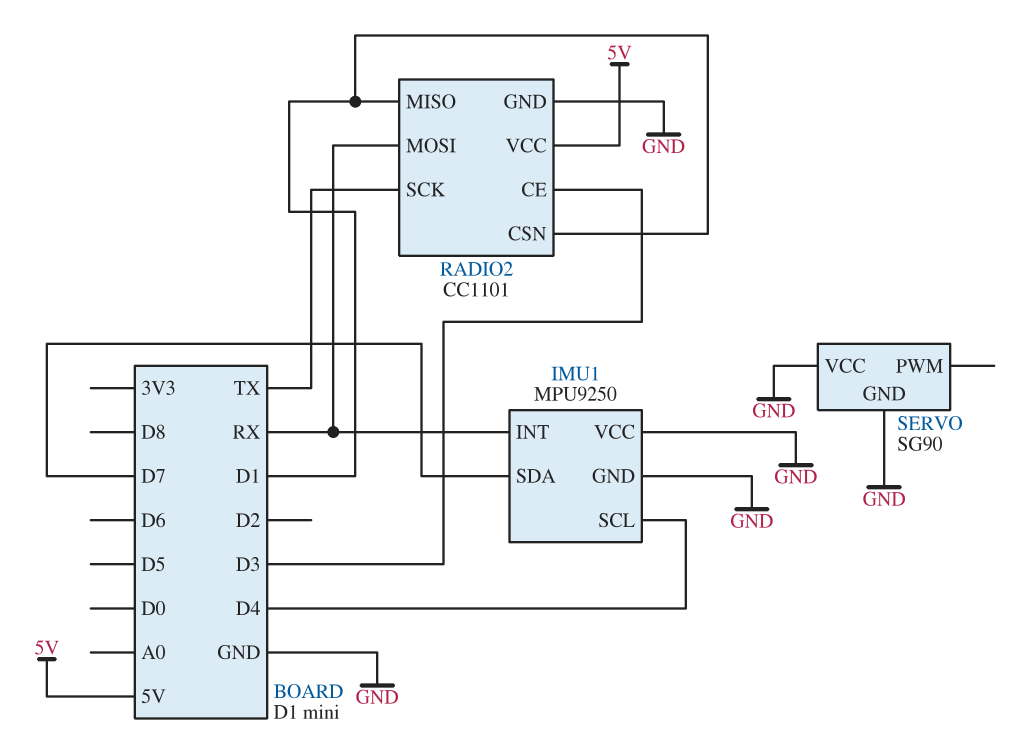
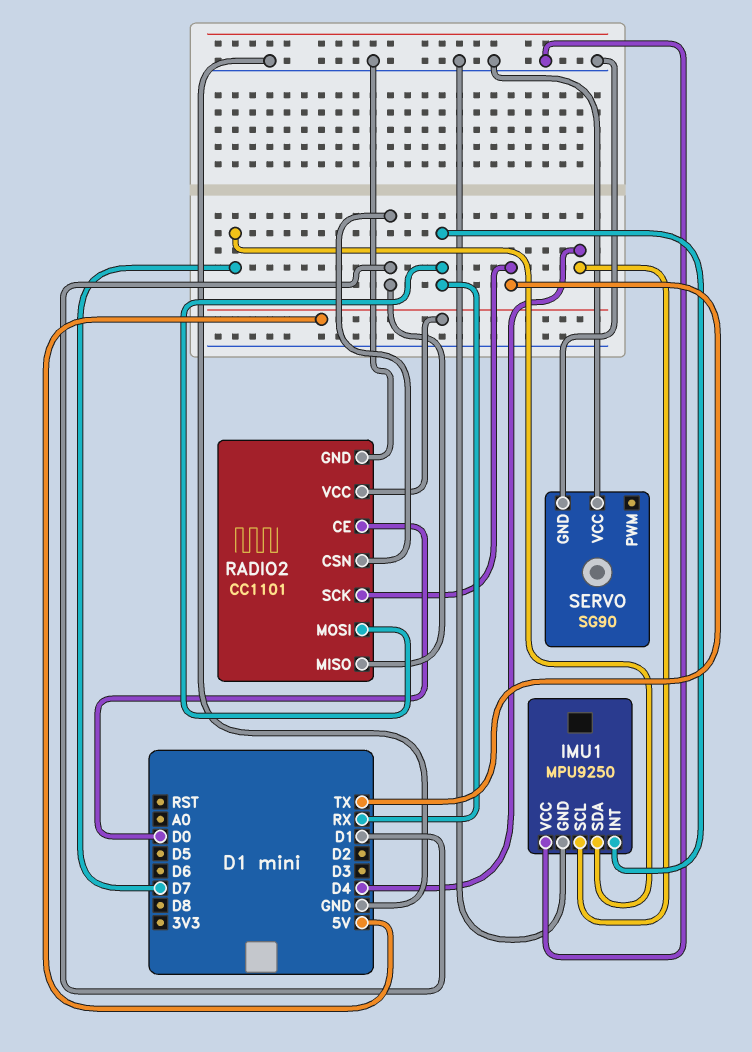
RADIO2 pin CE: D3 -> D0

